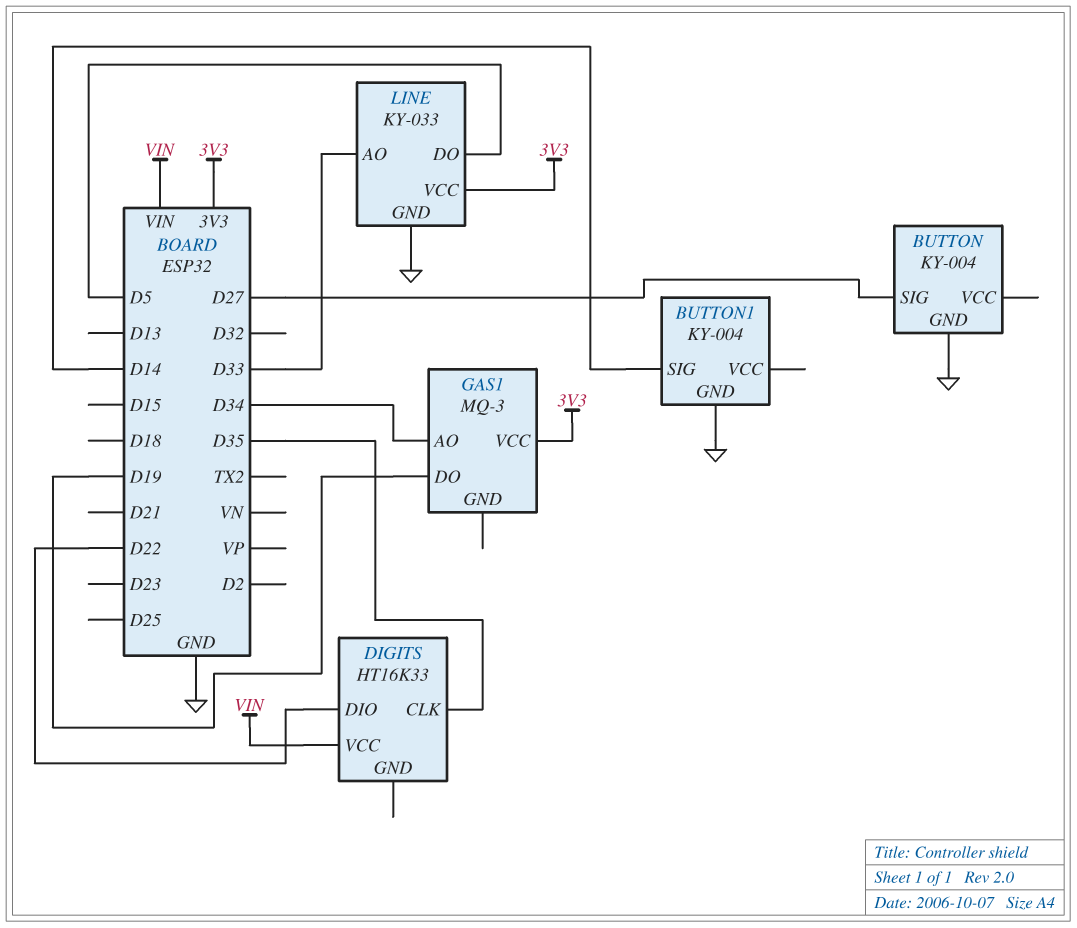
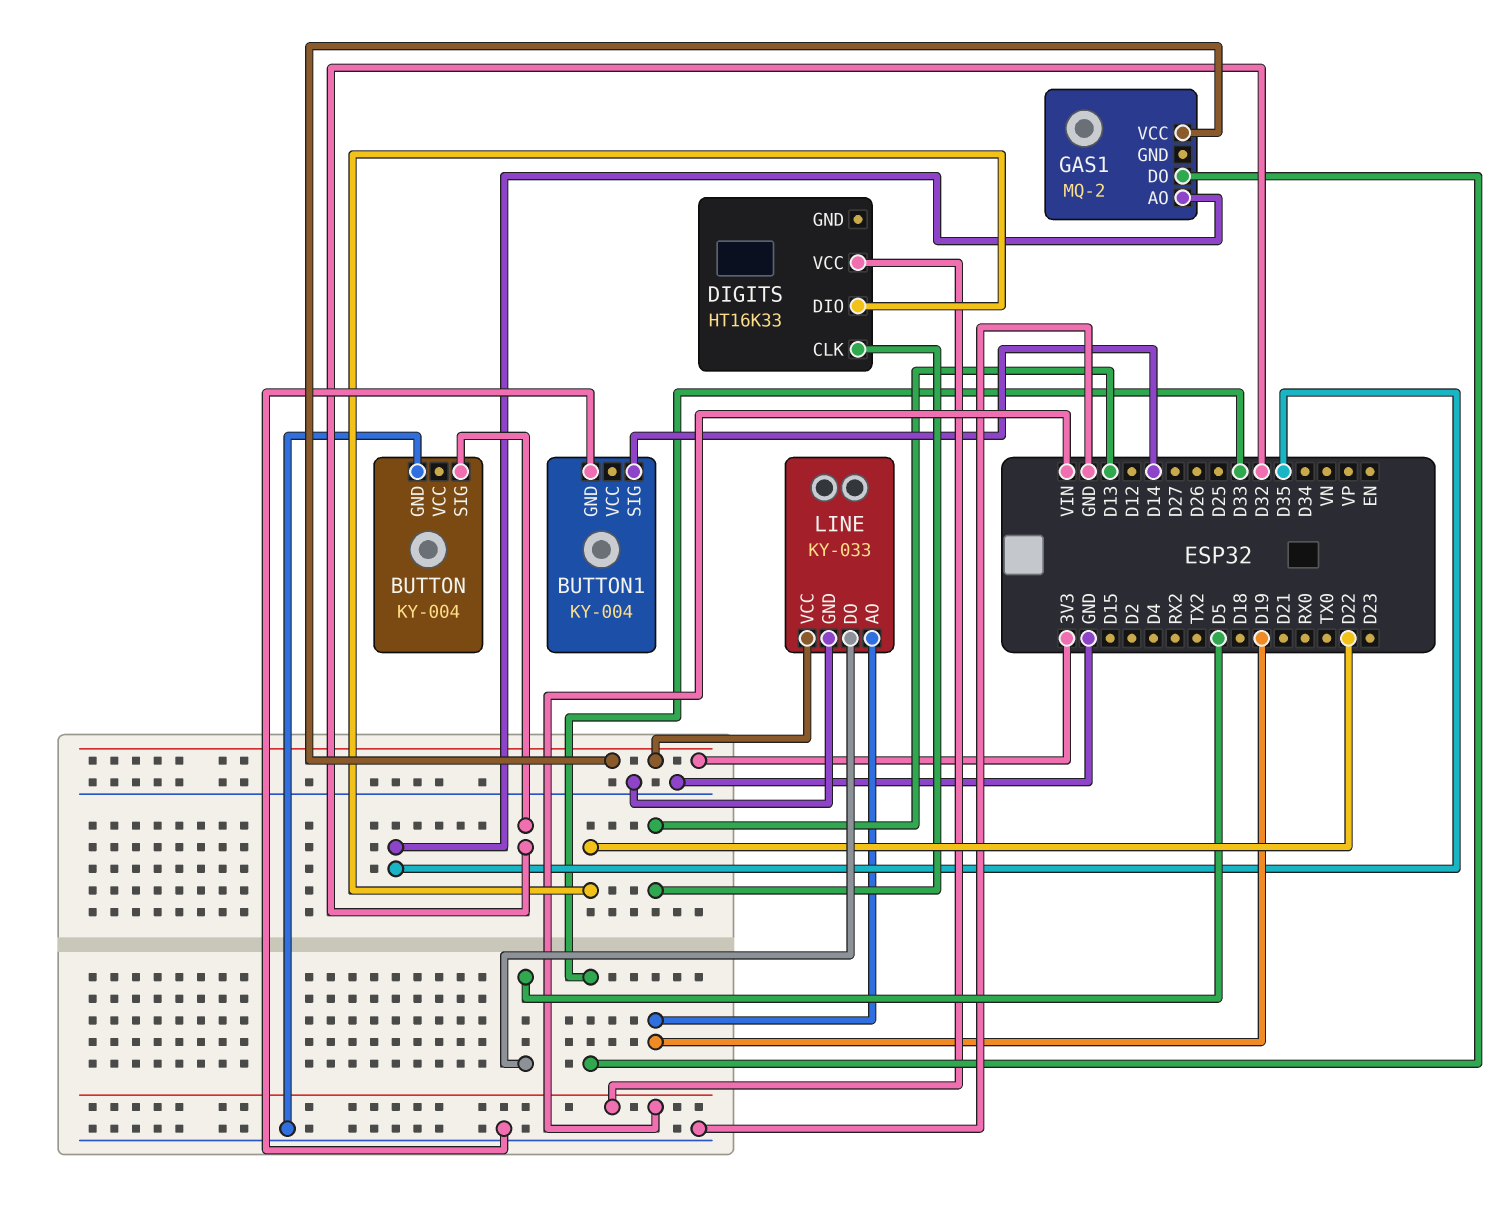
BUTTON pin SIG: D27 -> D32
DIGITS pin CLK: D35 -> D13
GAS1: MQ-3 -> MQ-2
GAS1 pin AO: D34 -> D35
GAS1 pin DO: D19 -> D33
LINE pin AO: D33 -> D19

